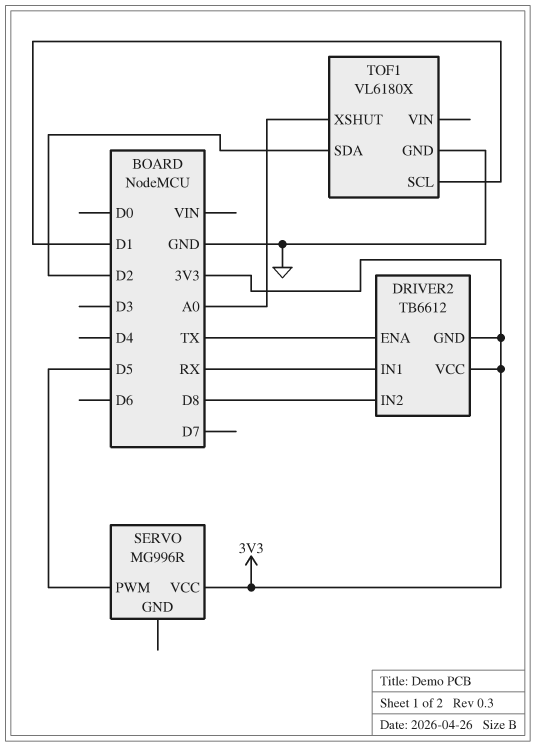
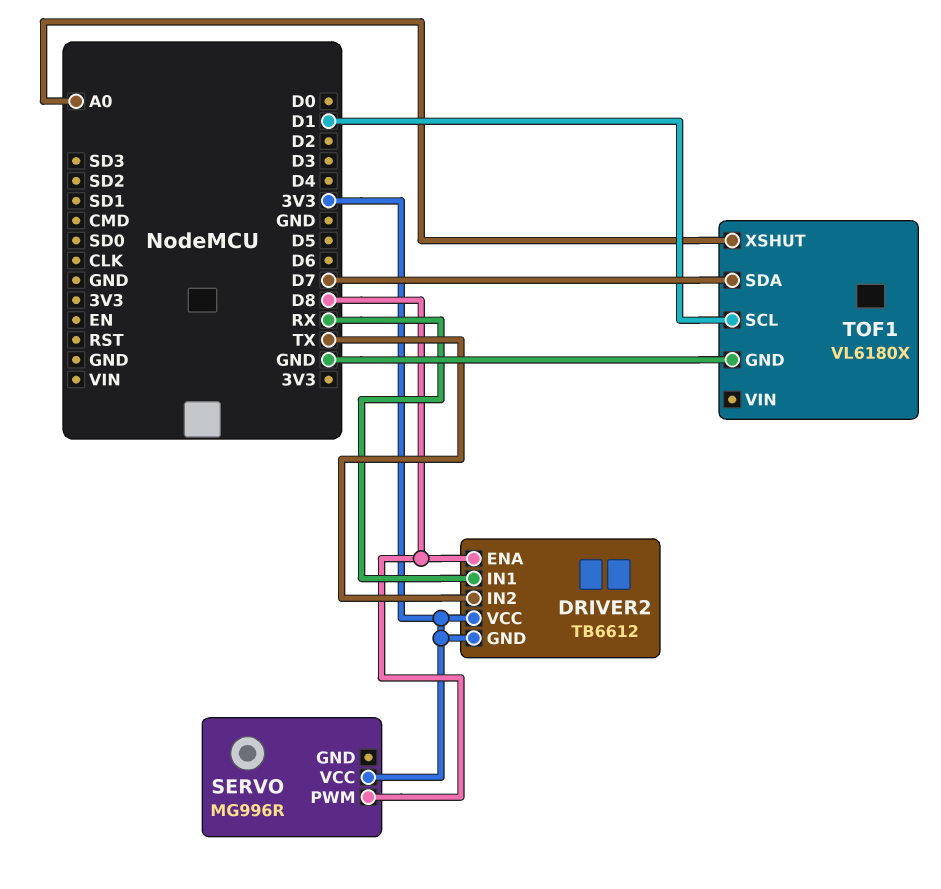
DRIVER2 pin ENA: TX -> D8
DRIVER2 pin IN2: D8 -> TX
SERVO pin PWM: D5 -> D8
TOF1 pin SDA: D2 -> D7

